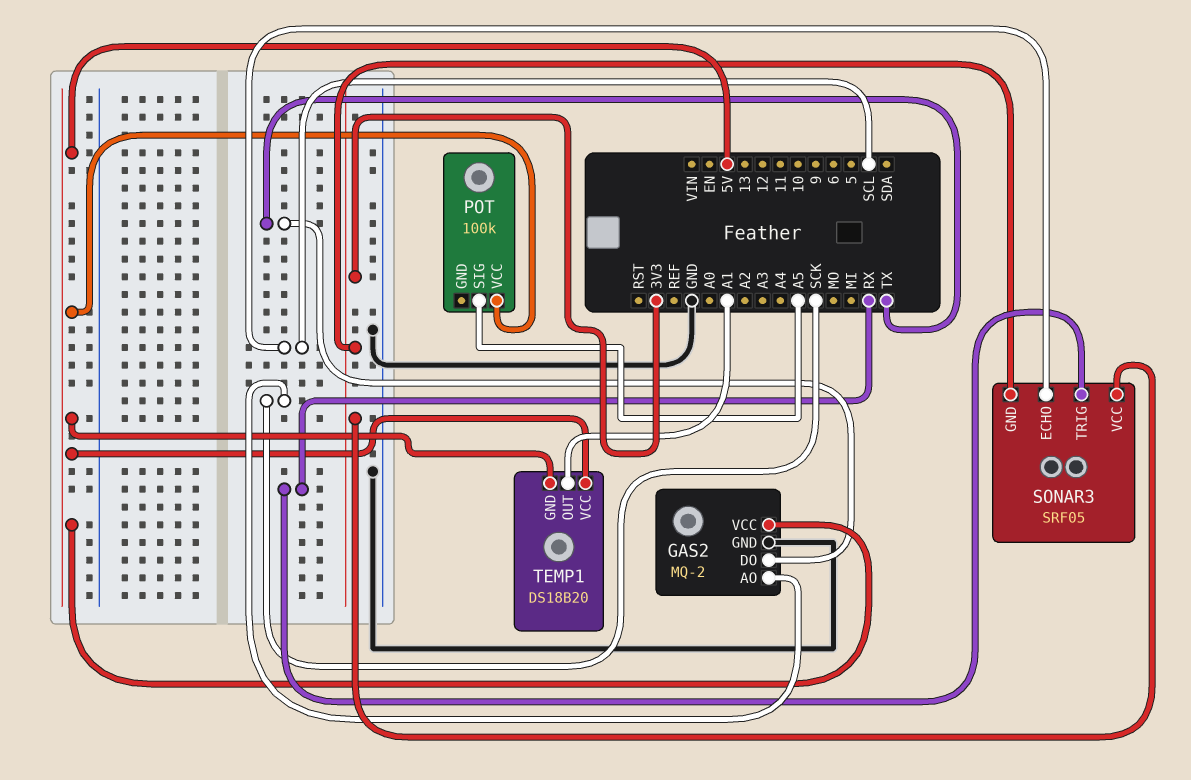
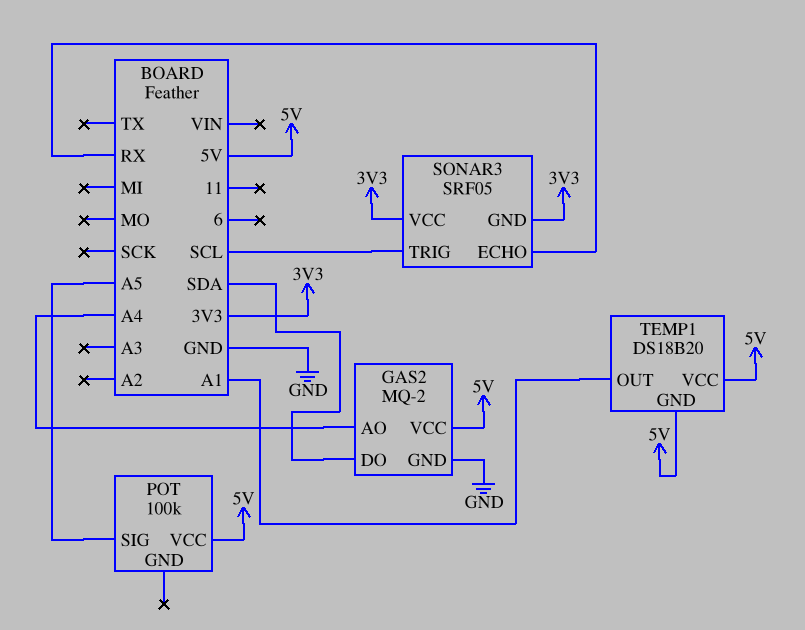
GAS2 pin AO: SCK -> A4
GAS2 pin DO: TX -> SDA
SONAR3 pin ECHO: SCL -> RX
SONAR3 pin TRIG: RX -> SCL

